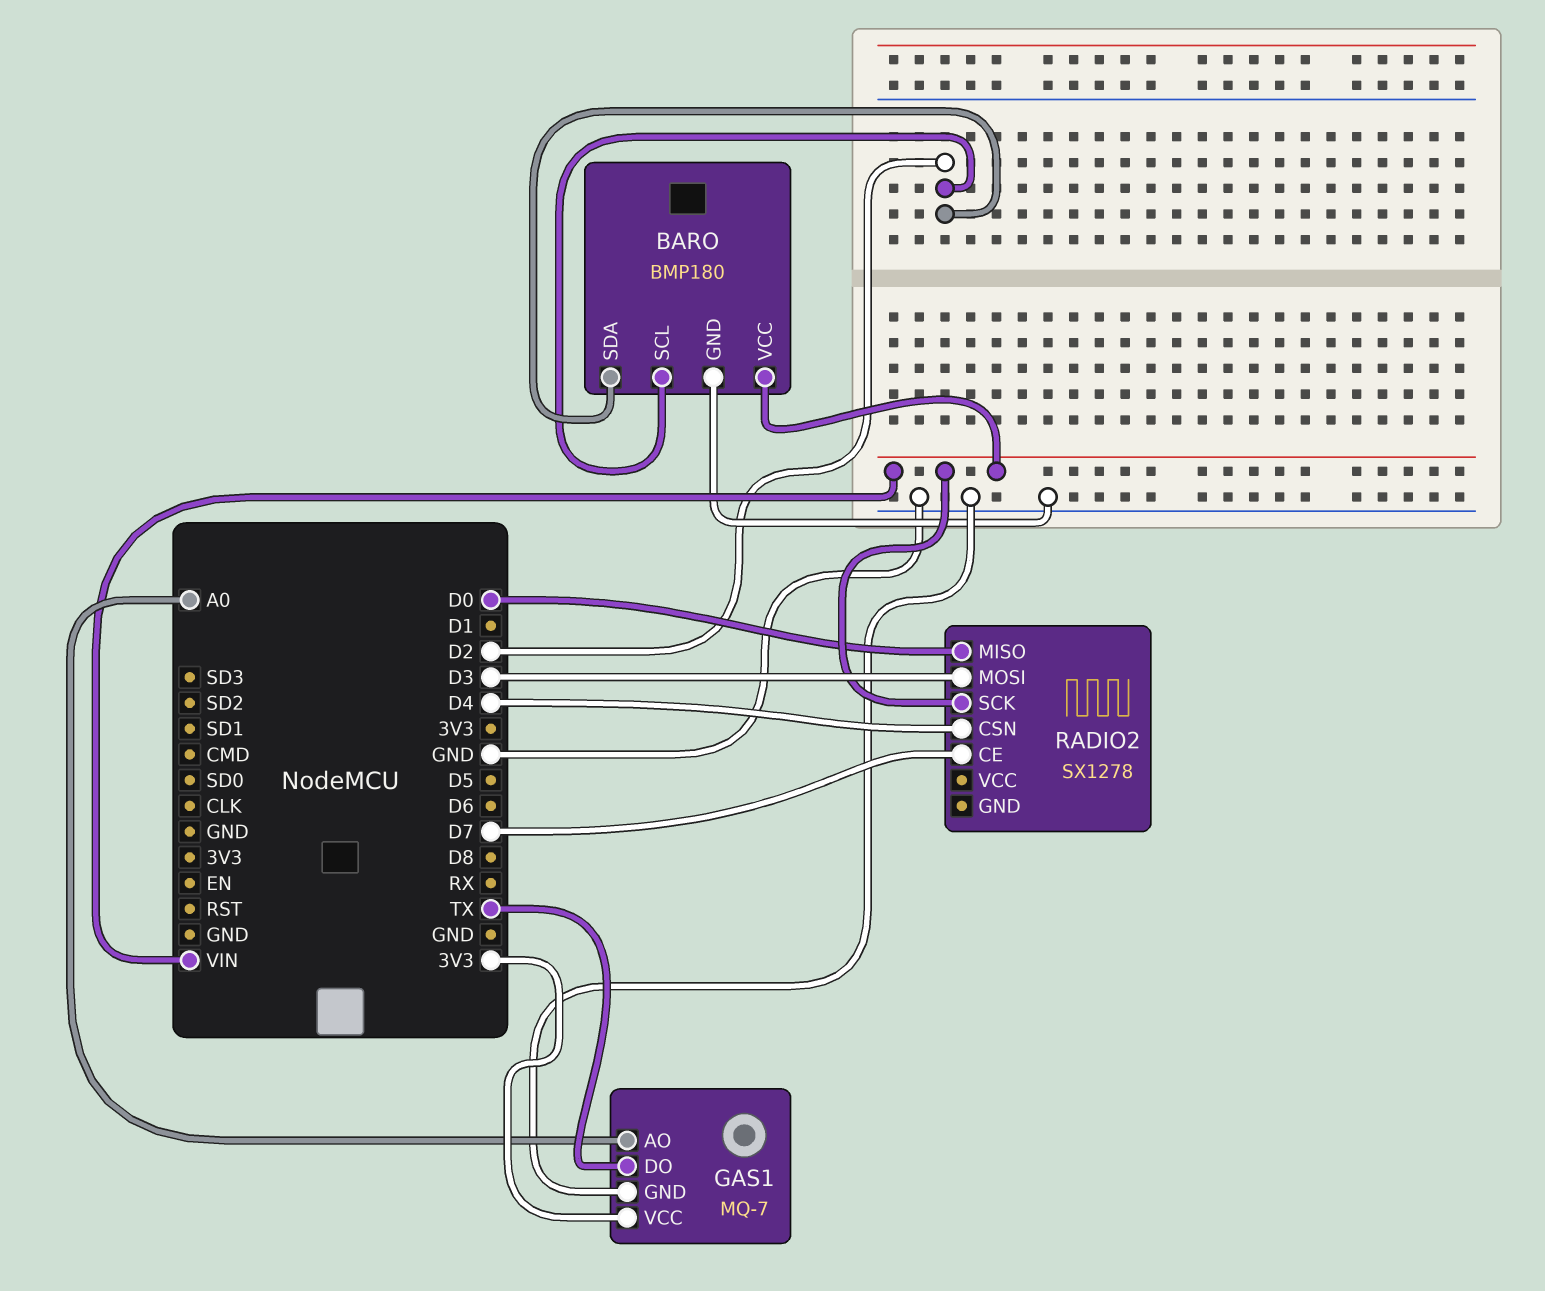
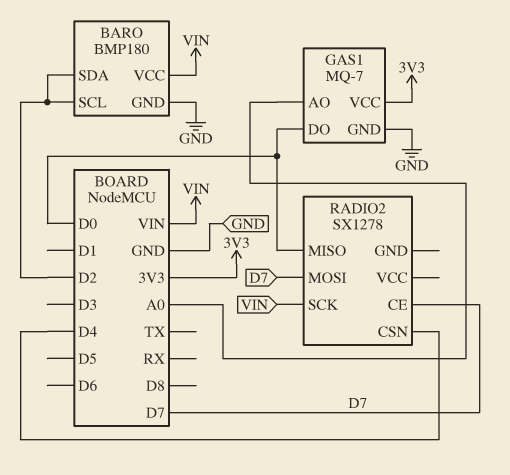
GAS1 pin DO: TX -> D0
RADIO2 pin MOSI: D3 -> D7

